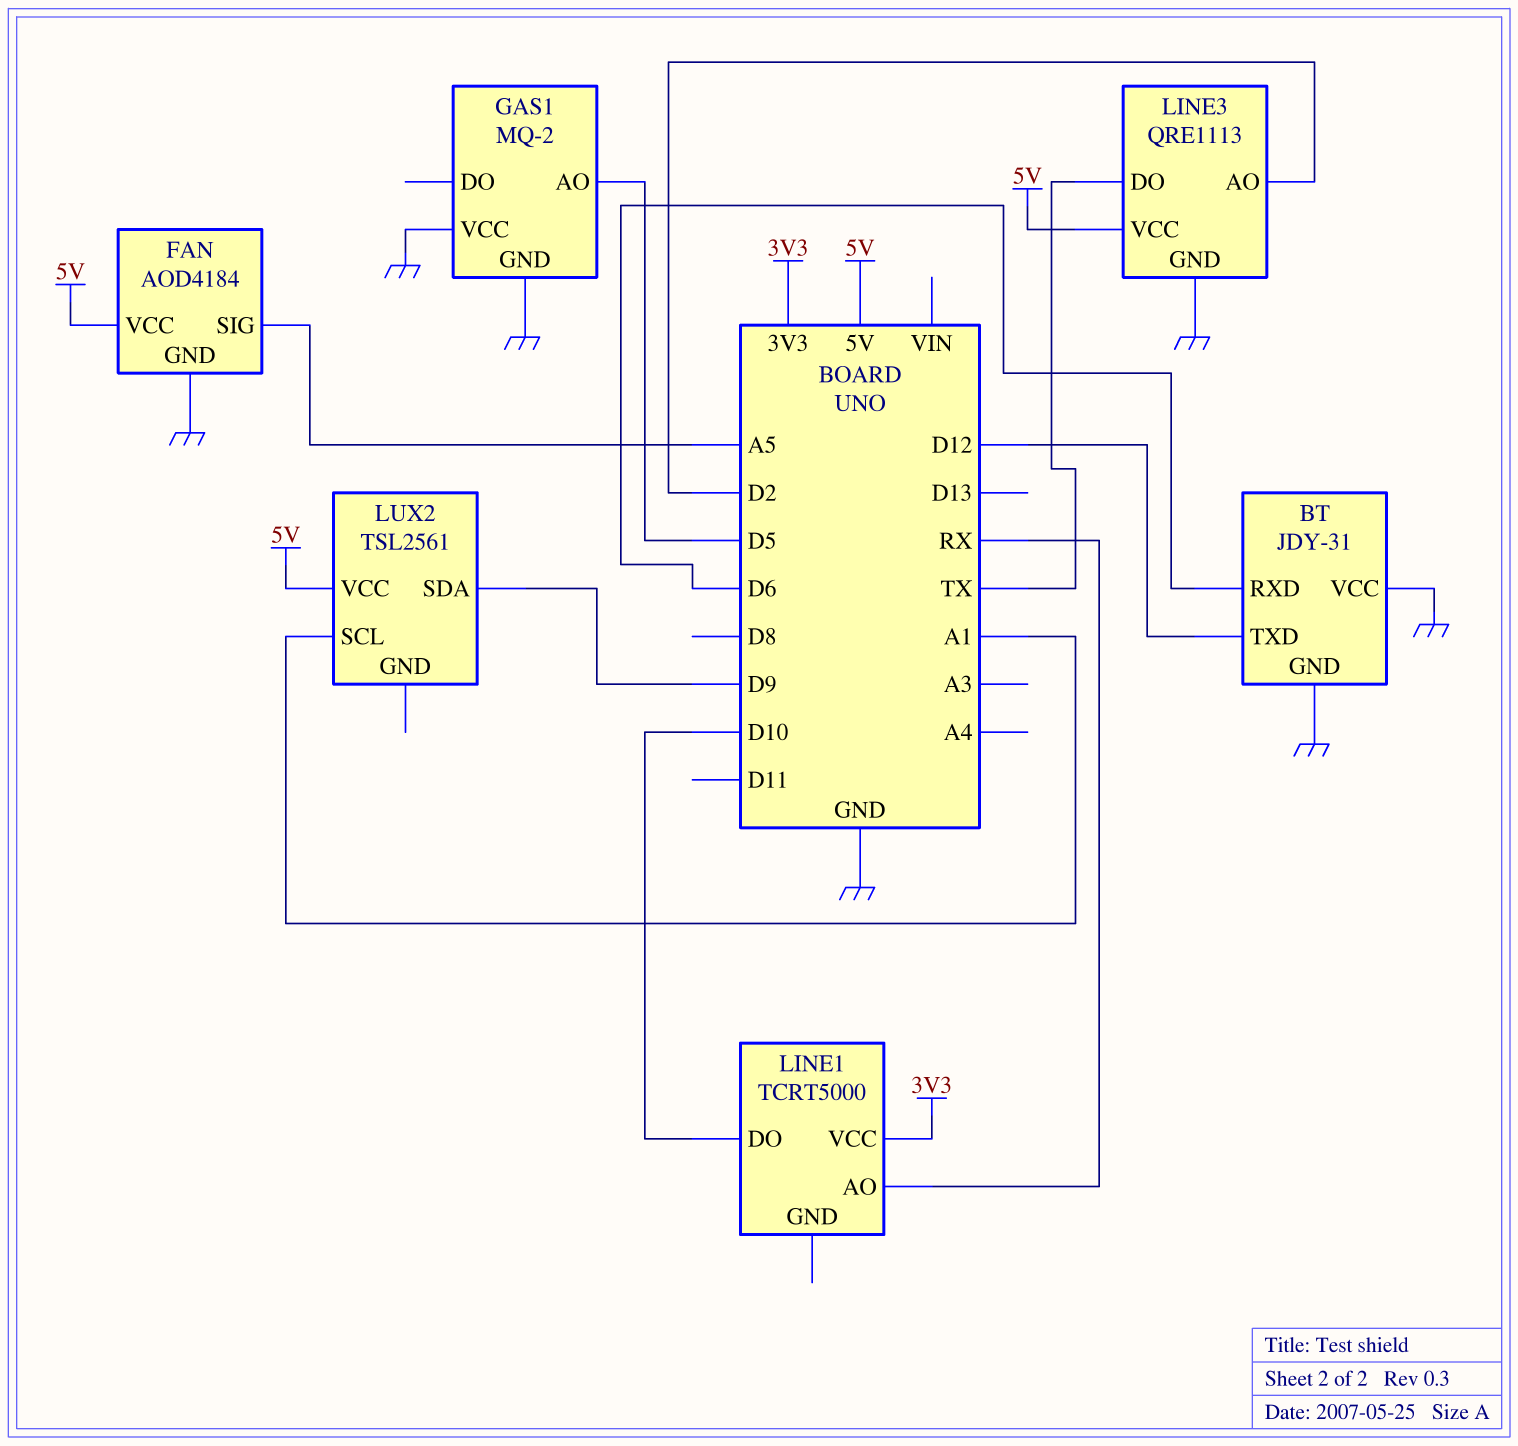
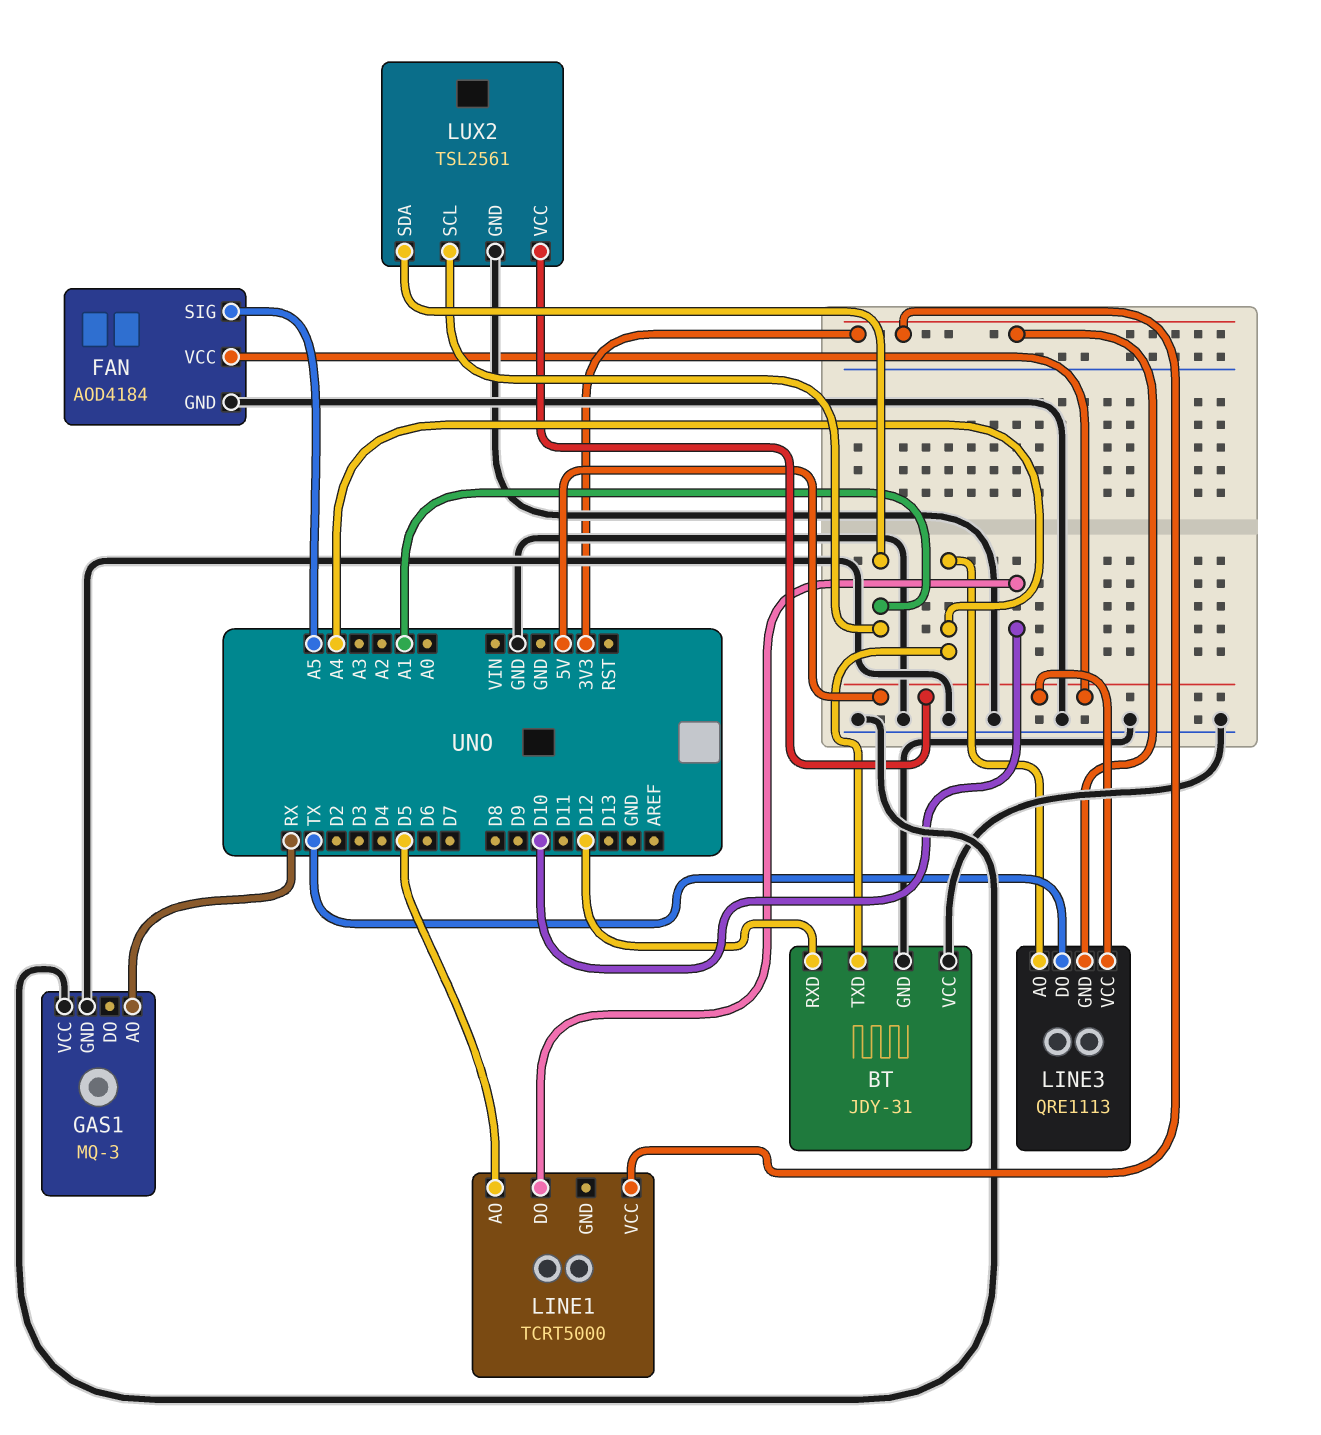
BT pin RXD: D6 -> D12
BT pin TXD: D12 -> A4
GAS1: MQ-2 -> MQ-3
GAS1 pin AO: D5 -> RX
LINE1 pin AO: RX -> D5
LINE3 pin AO: D2 -> A4
LINE3 pin GND: GND -> 3V3
LUX2 pin GND: none -> GND
LUX2 pin SDA: D9 -> A1

